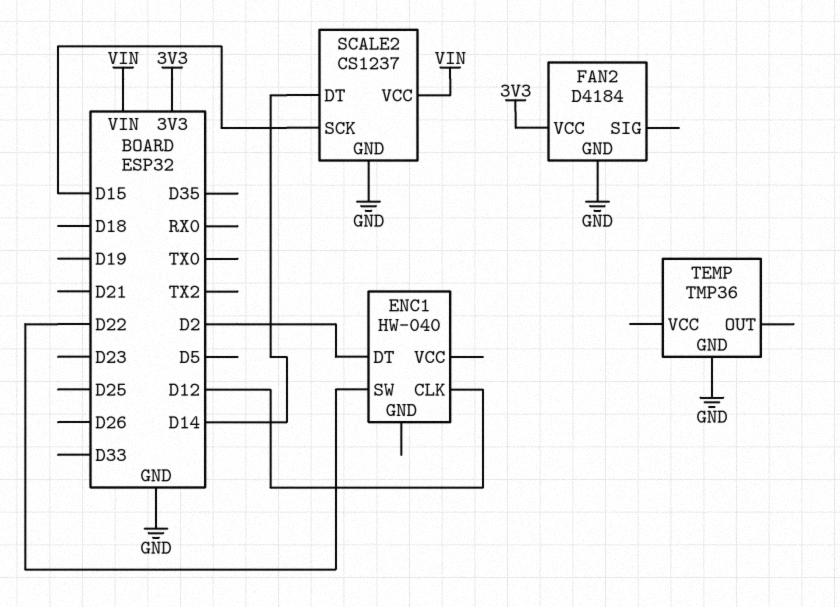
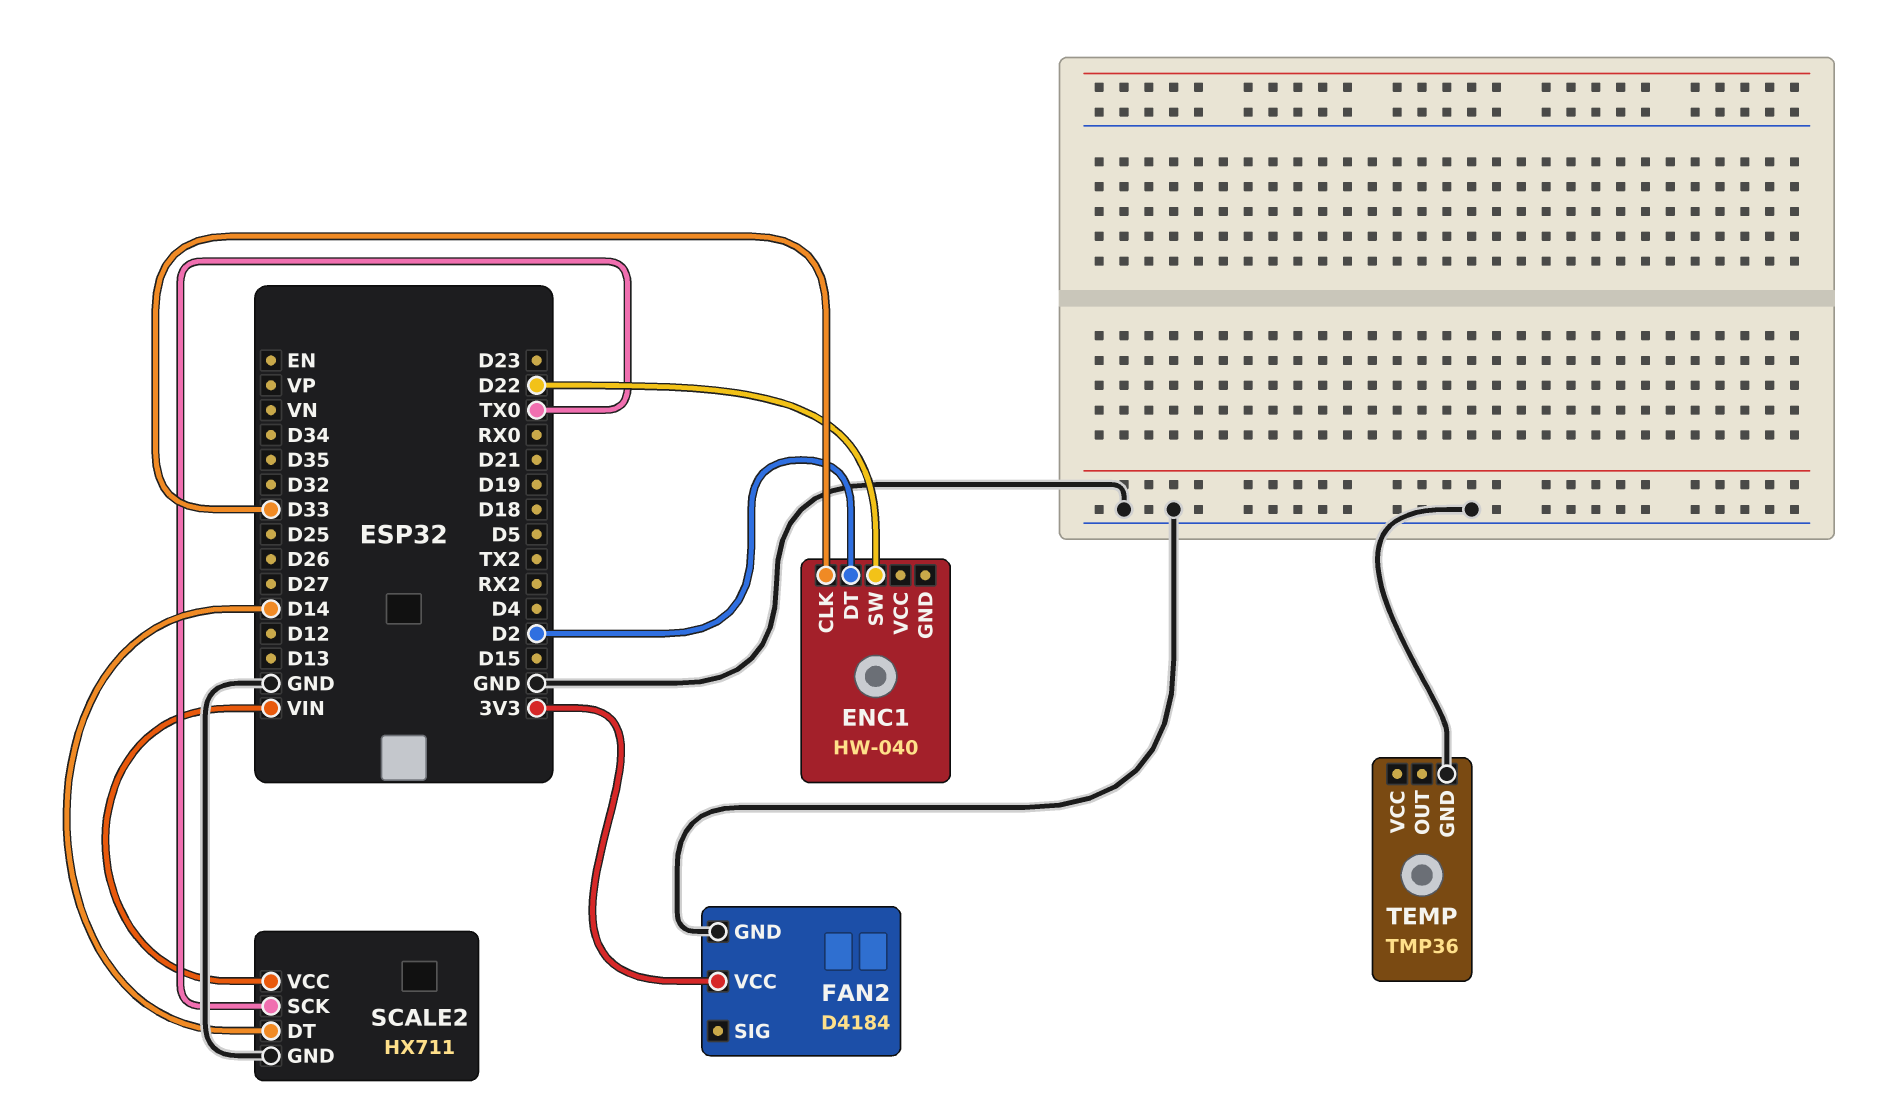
ENC1 pin CLK: D12 -> D33
SCALE2: CS1237 -> HX711
SCALE2 pin SCK: D15 -> TX0

